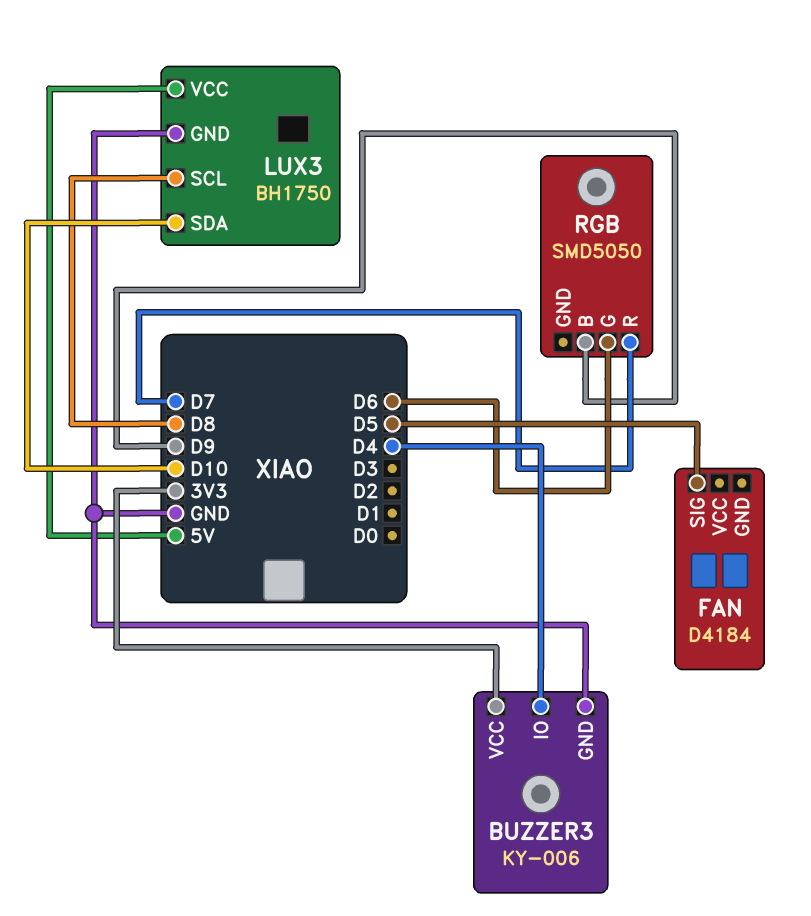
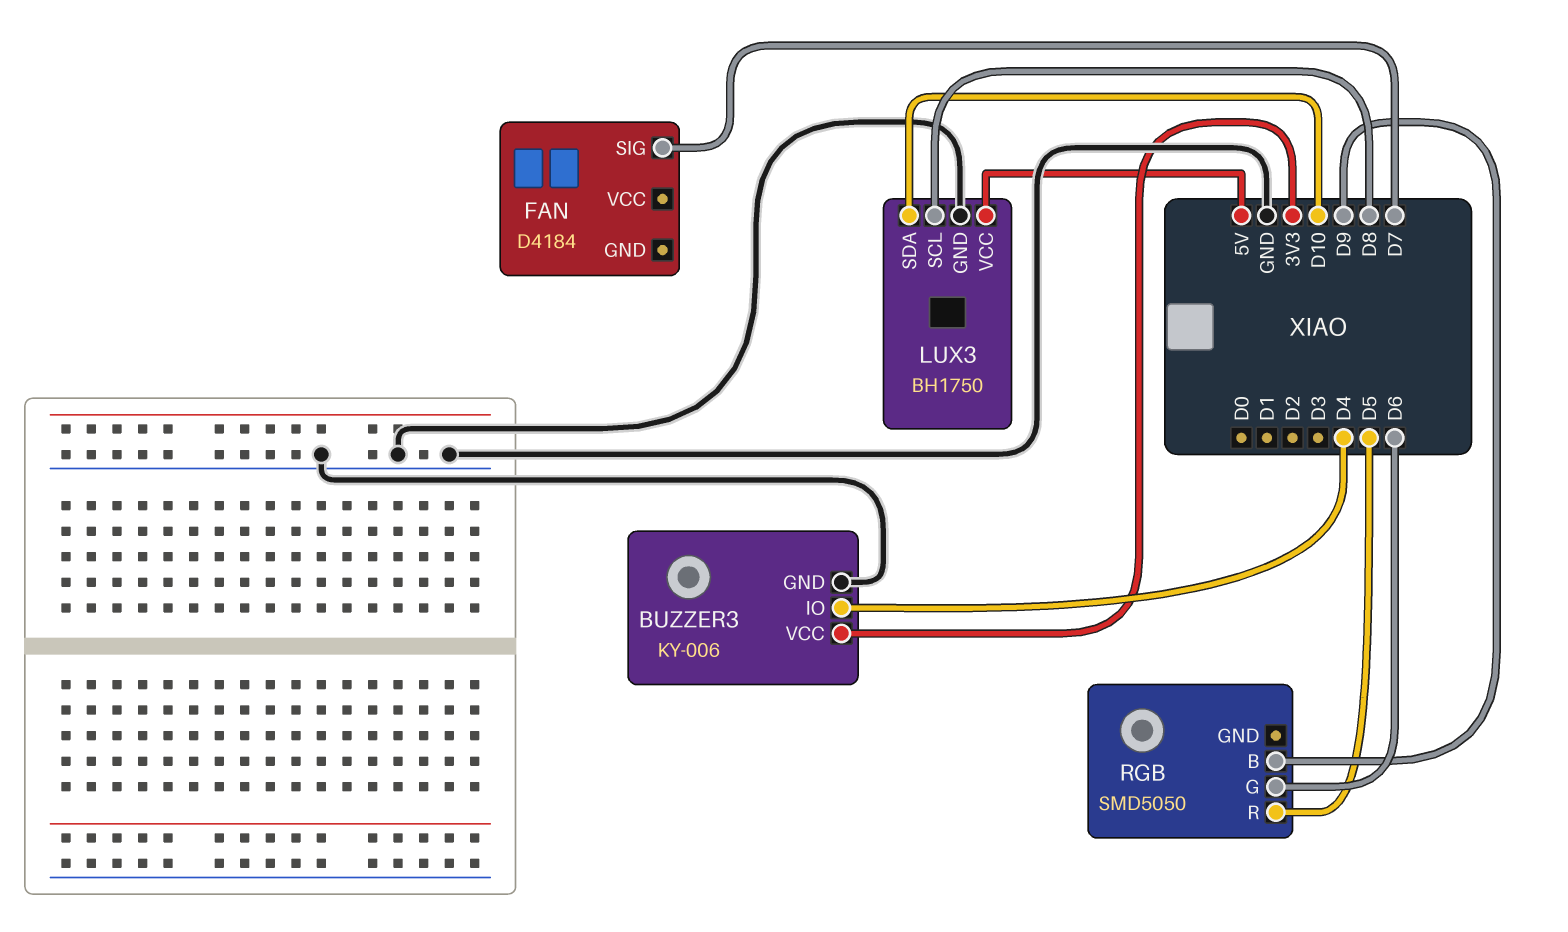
FAN pin SIG: D5 -> D7
RGB pin R: D7 -> D5

